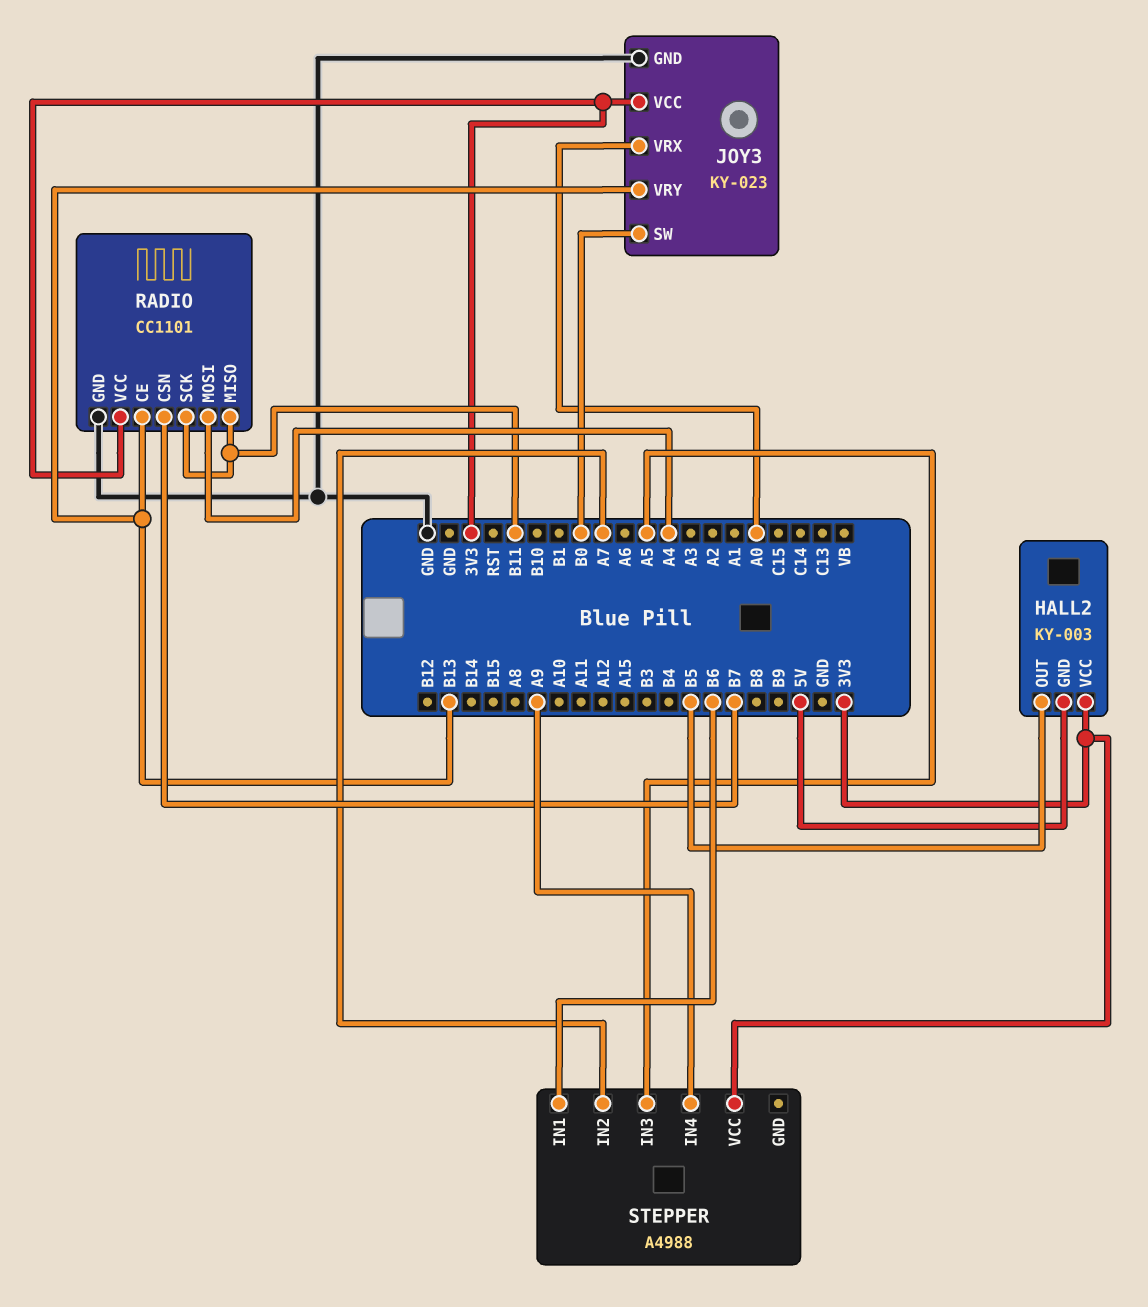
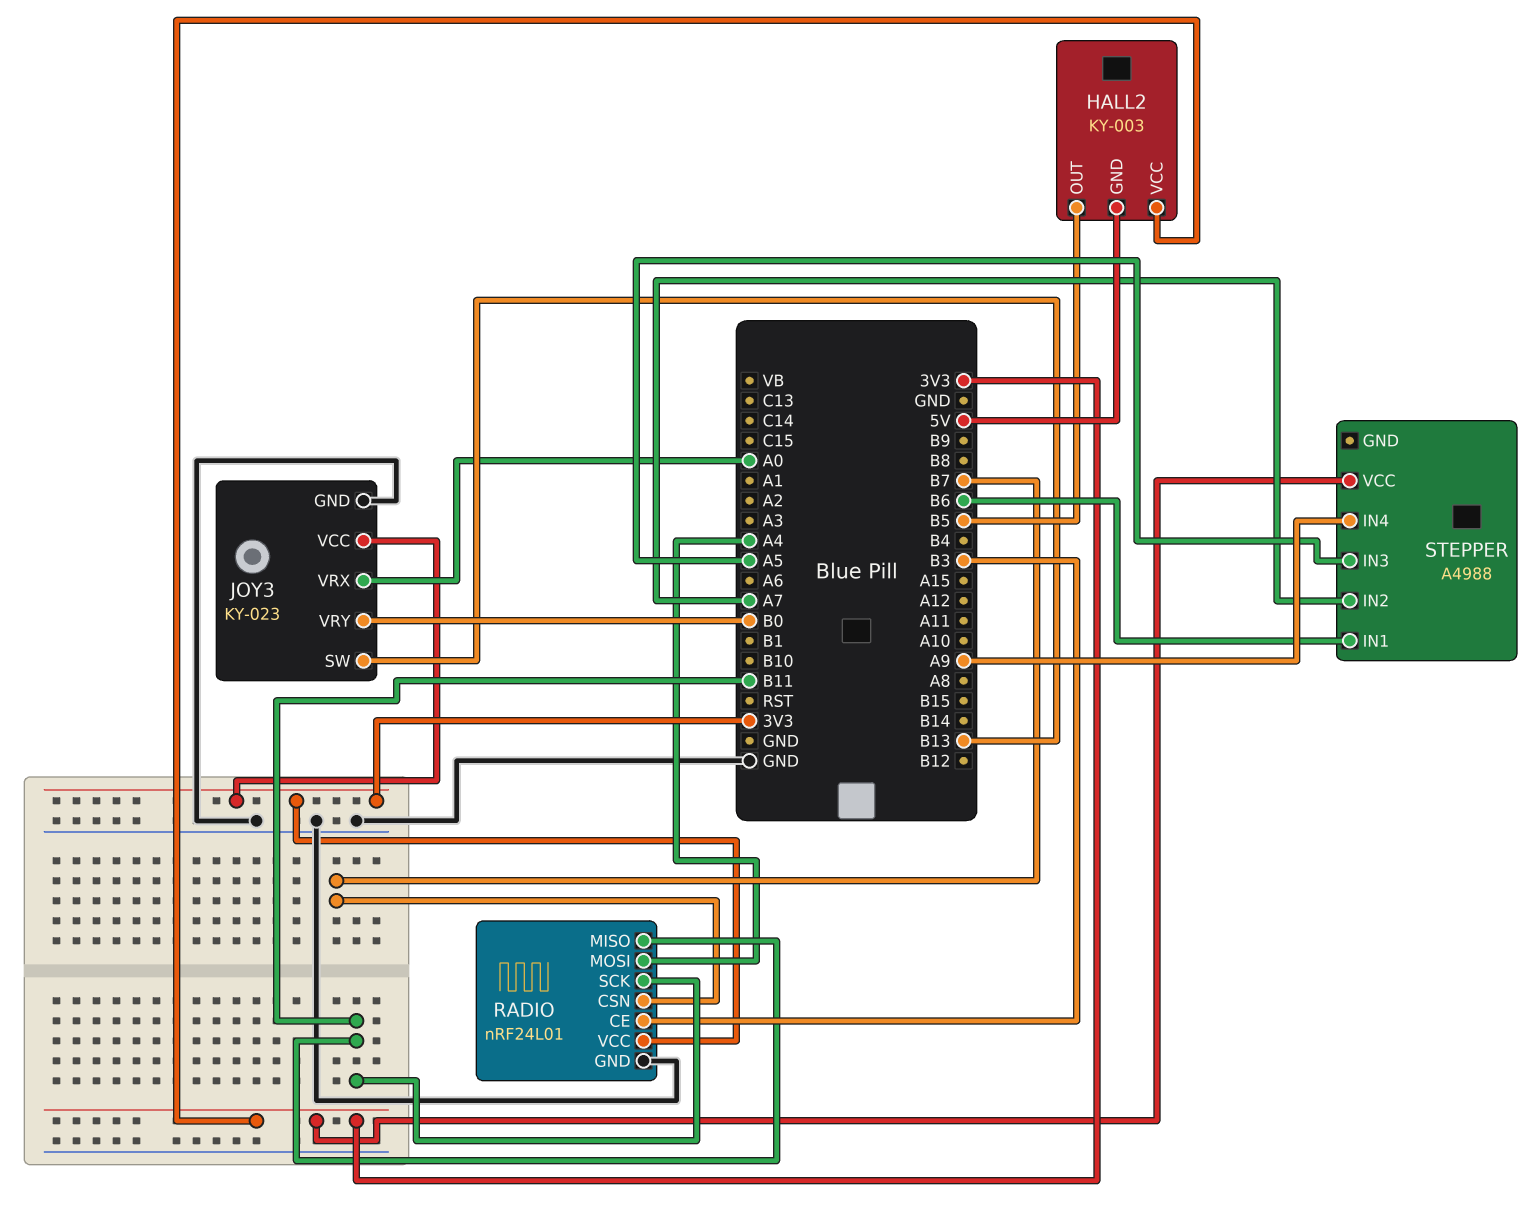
JOY3 pin SW: B0 -> B13
JOY3 pin VRY: B13 -> B0
RADIO: CC1101 -> nRF24L01
RADIO pin CE: B13 -> B3

